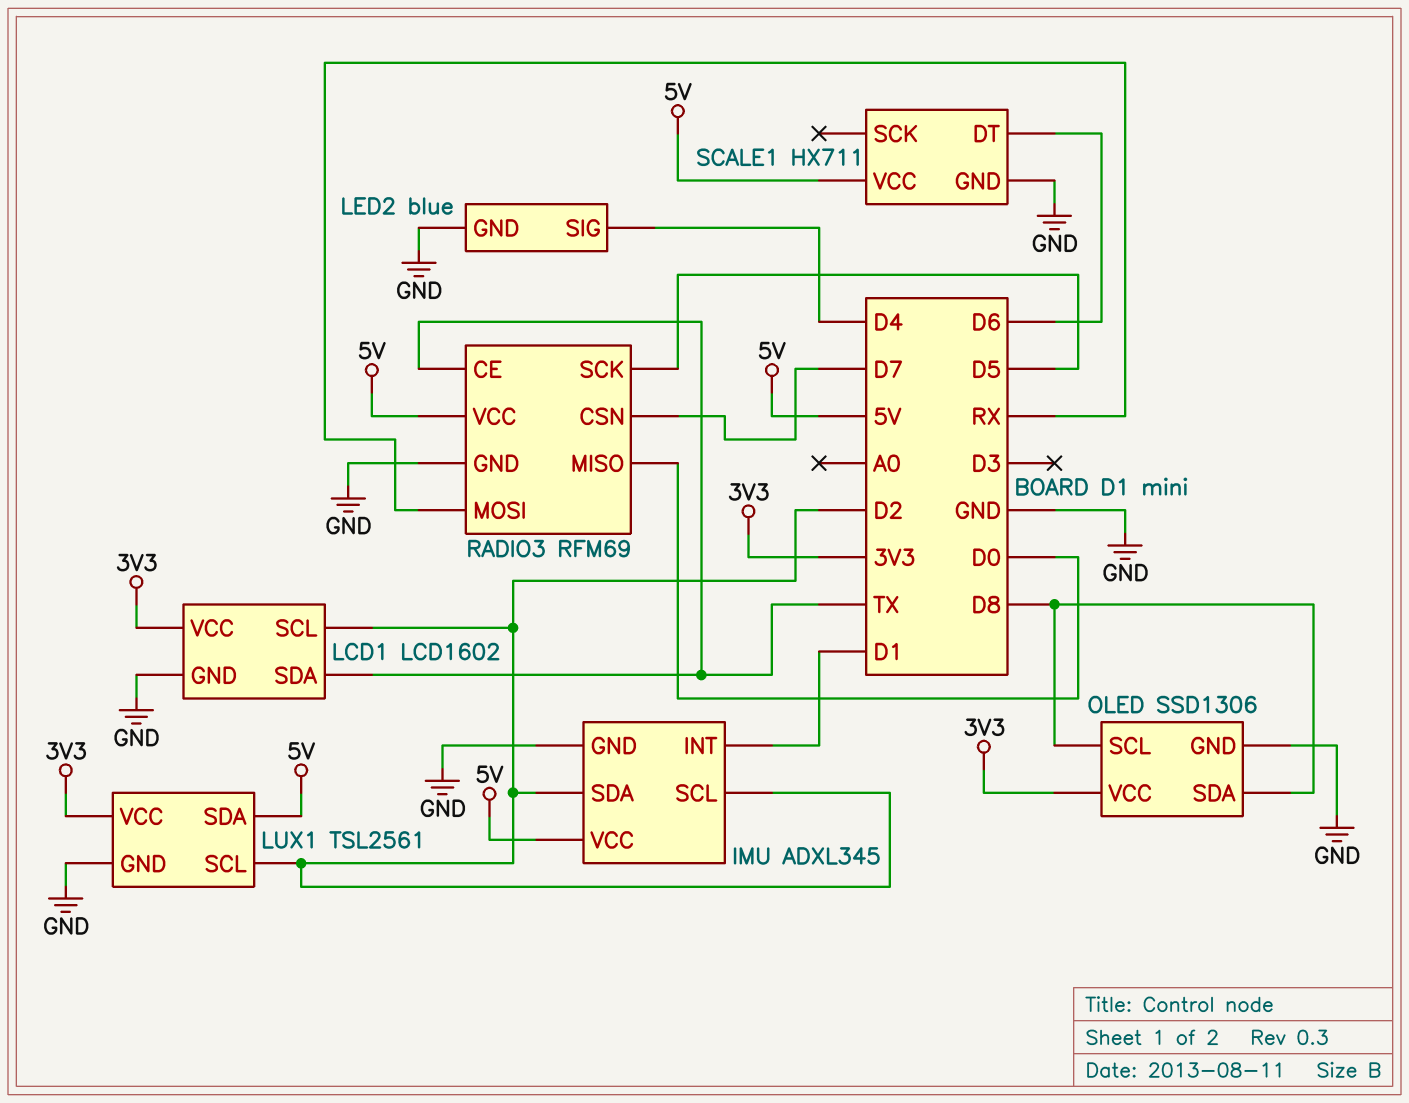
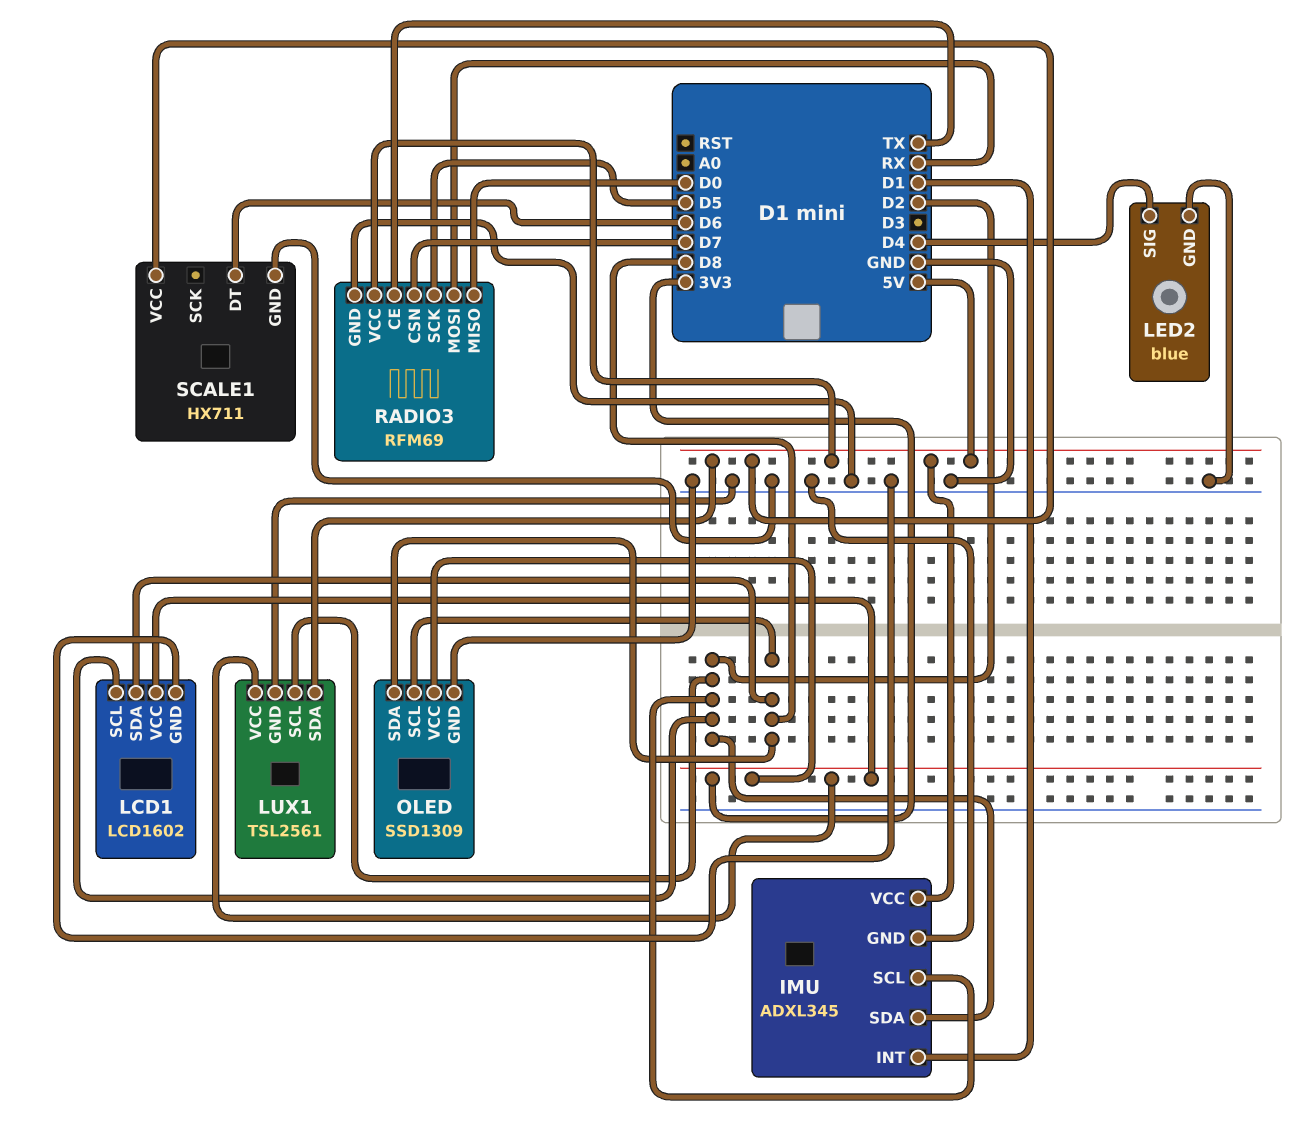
LCD1 pin SDA: TX -> D8
OLED: SSD1306 -> SSD1309

